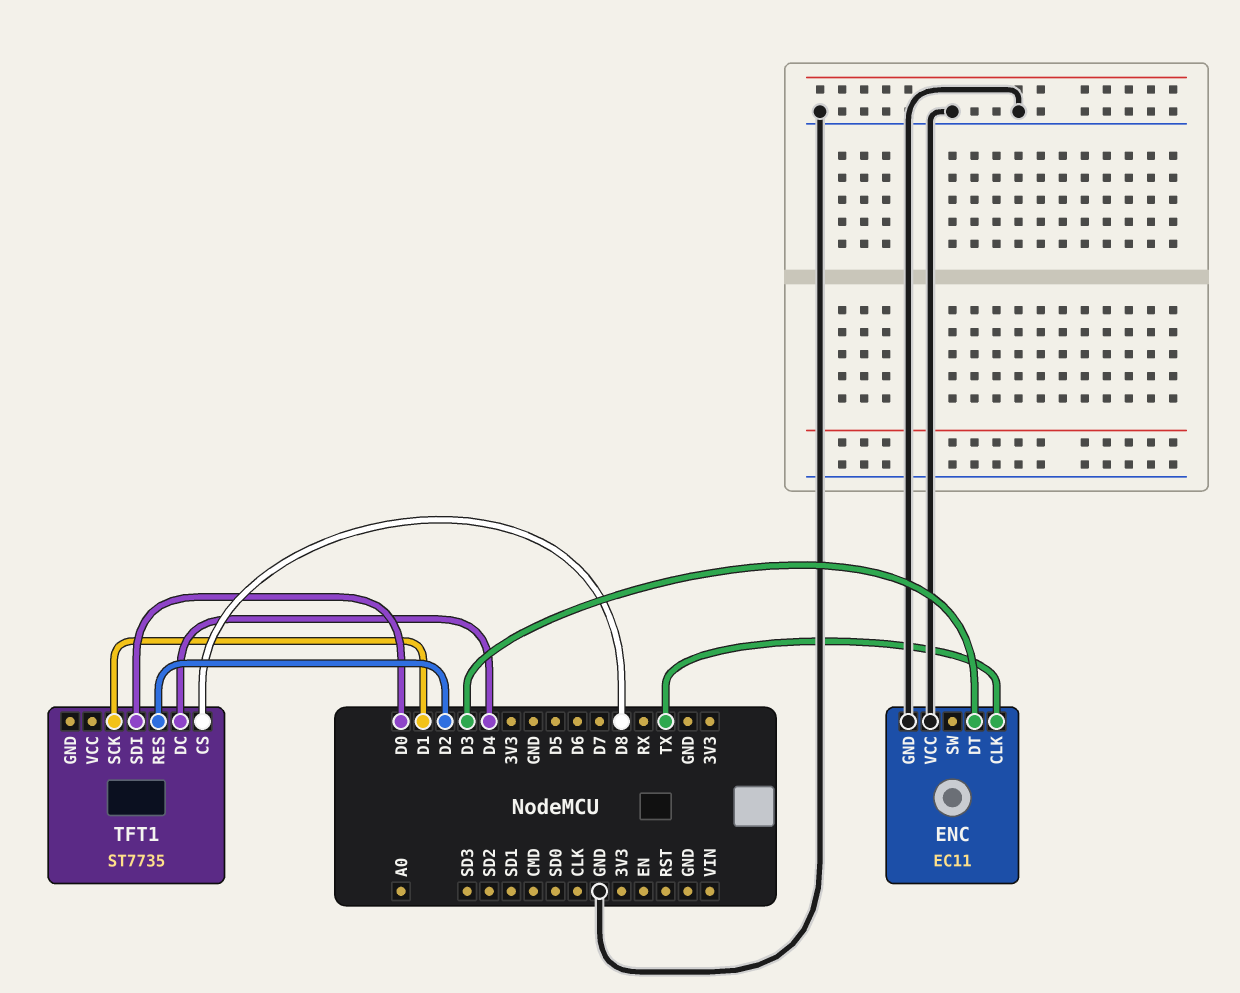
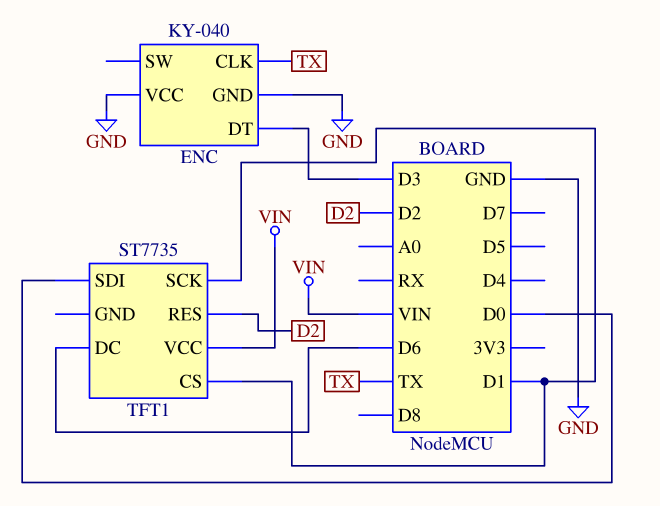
ENC: EC11 -> KY-040
TFT1 pin CS: D8 -> D1
TFT1 pin DC: D4 -> D6
TFT1 pin VCC: none -> VIN

